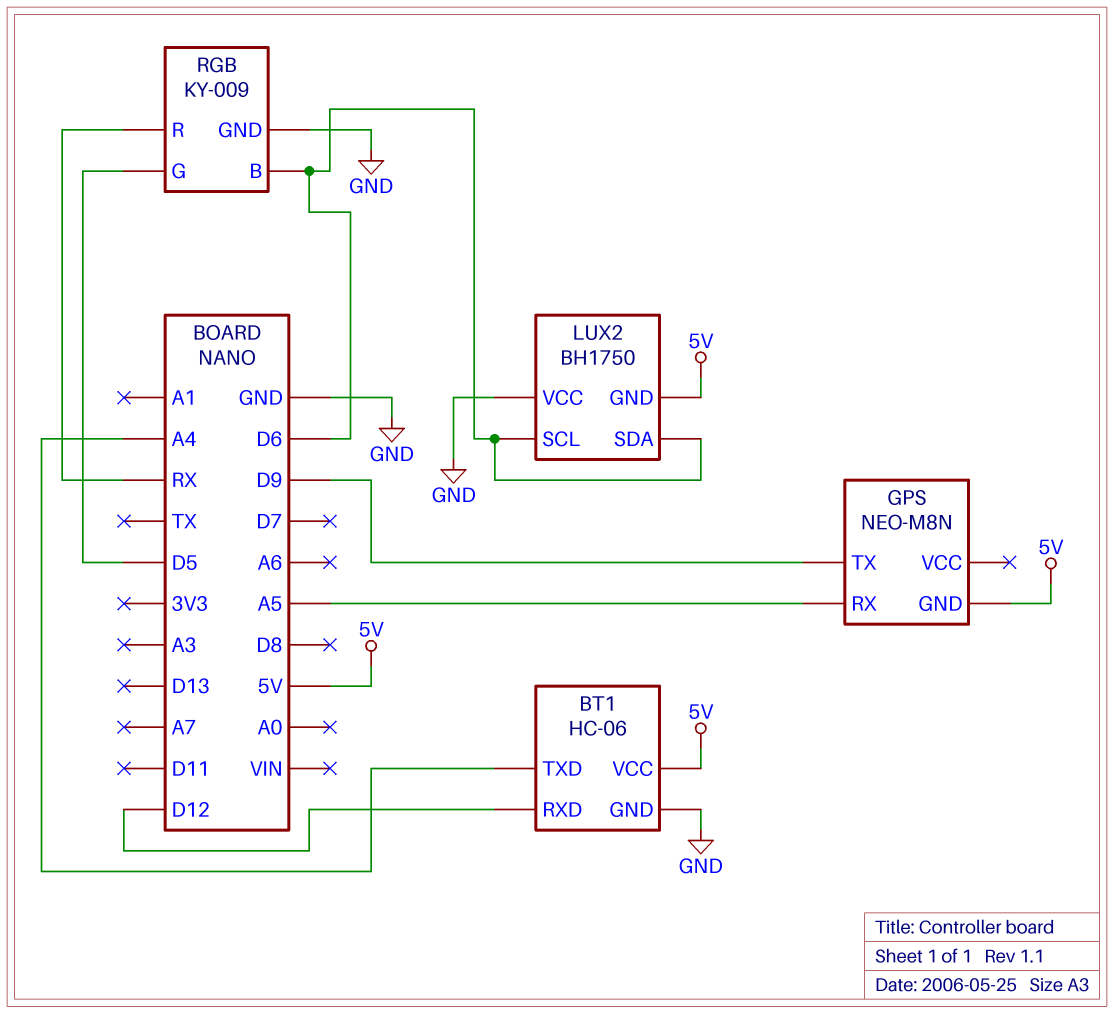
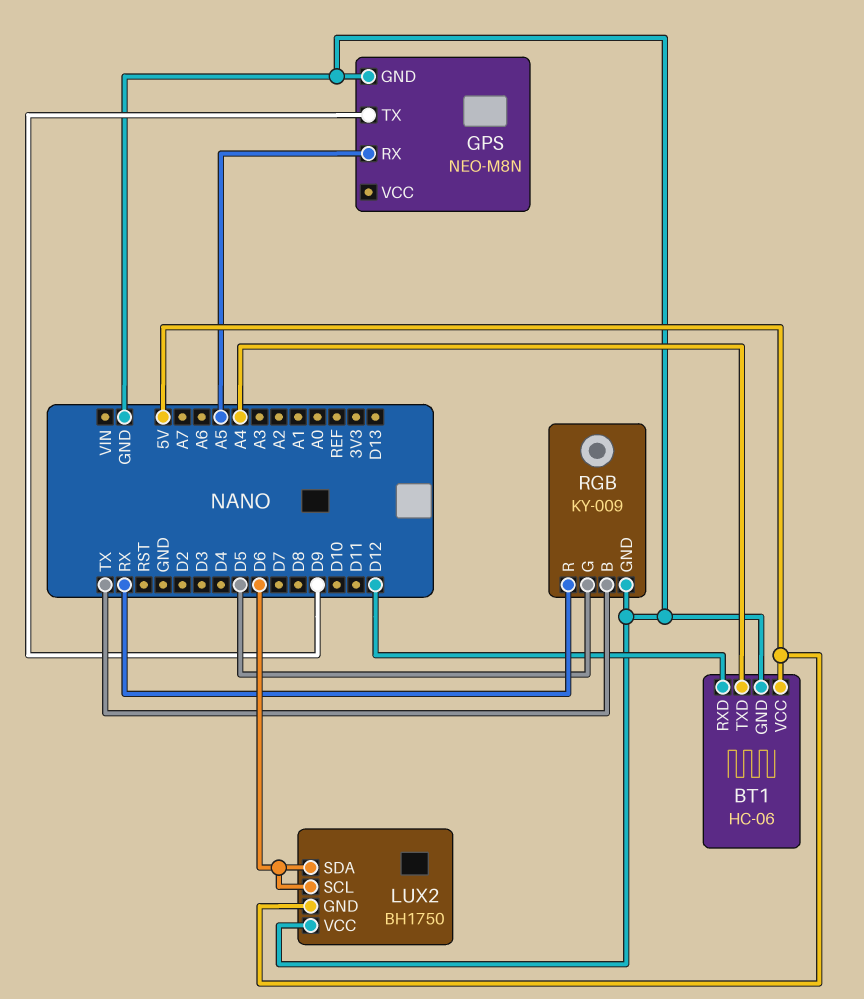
GPS pin GND: 5V -> GND
RGB pin B: D6 -> TX

